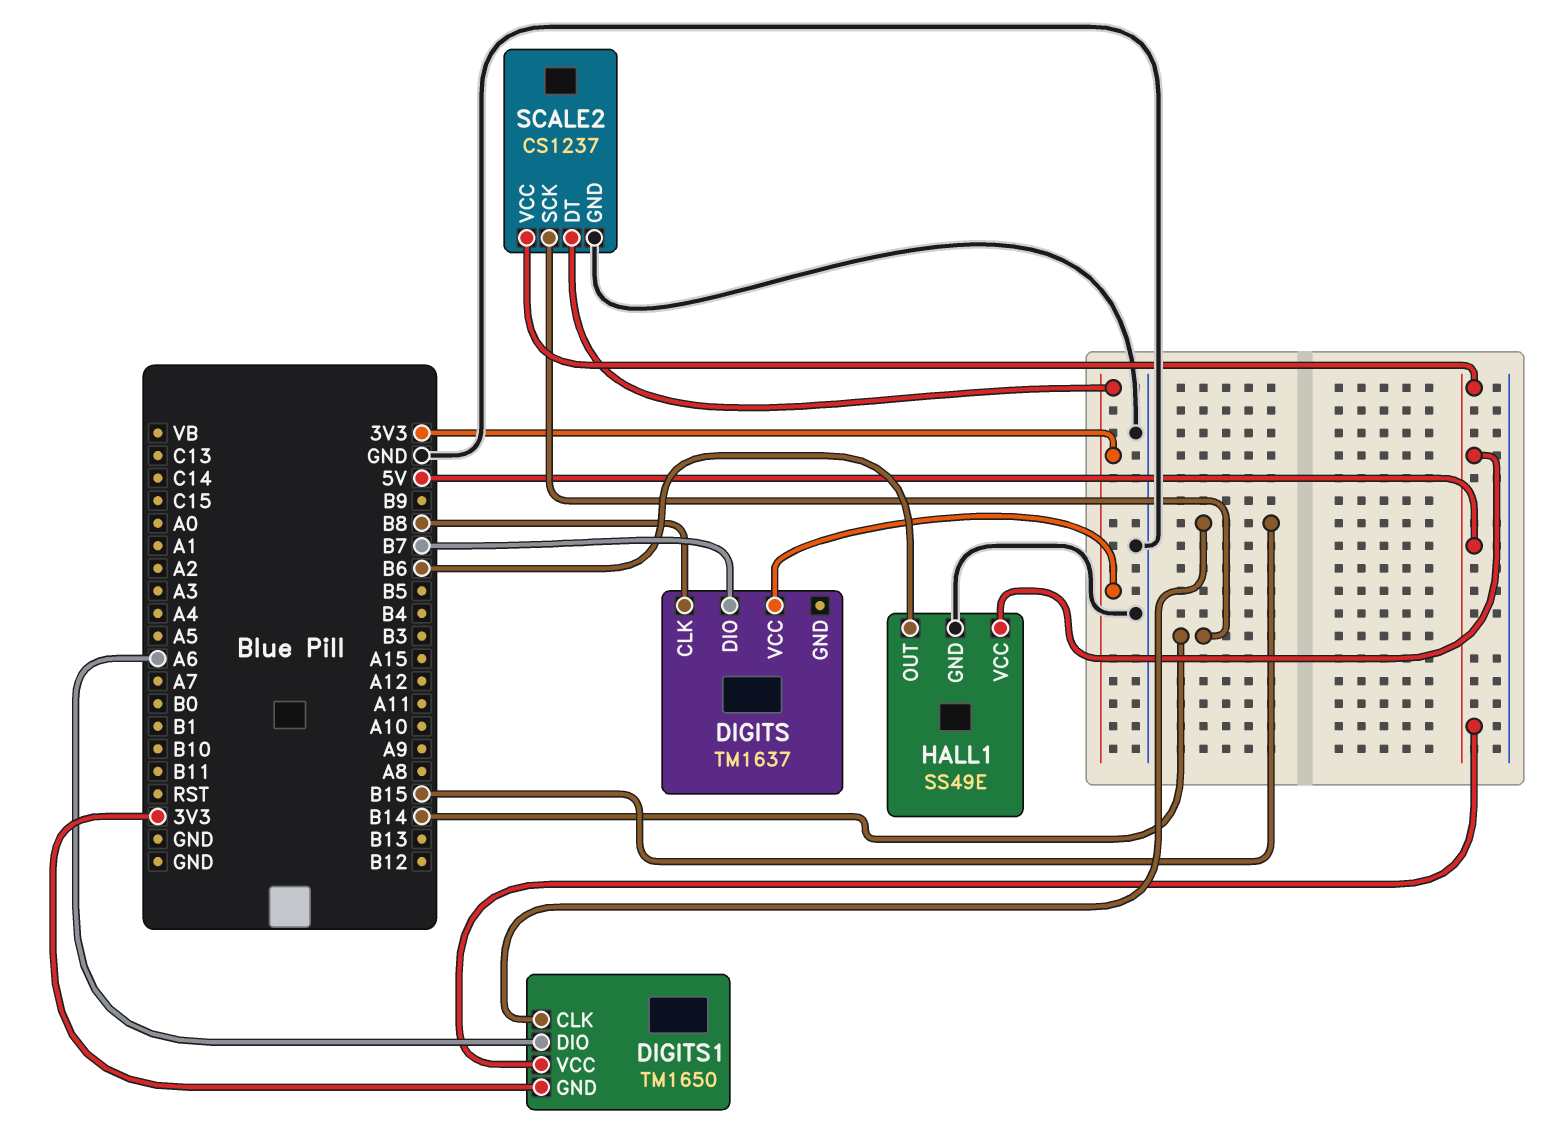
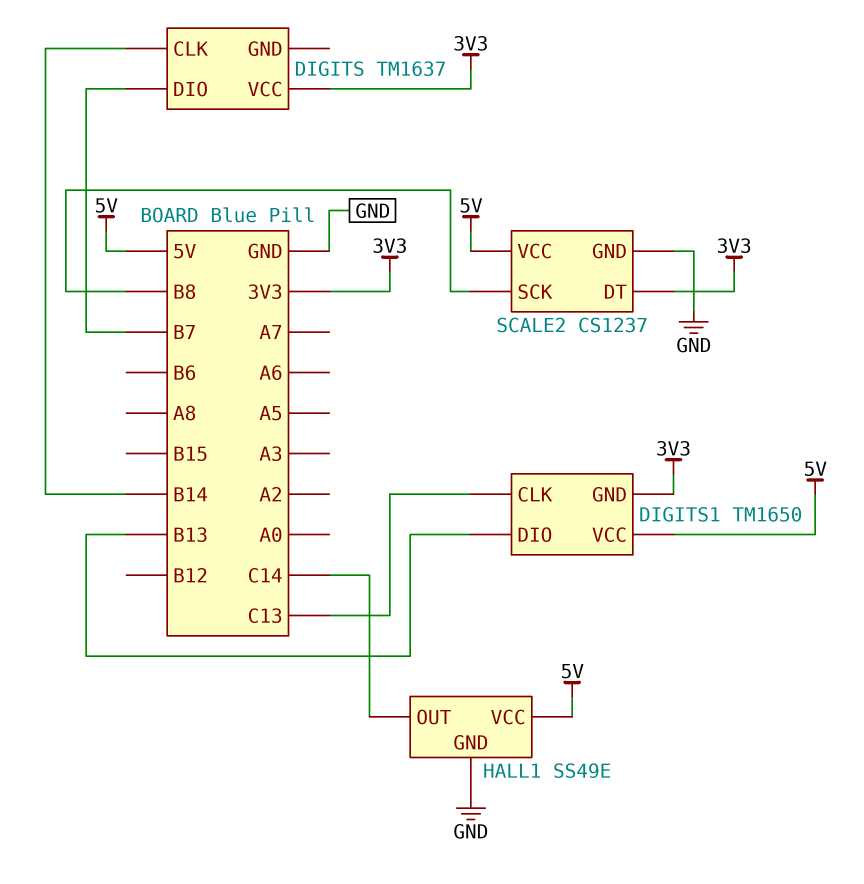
DIGITS pin CLK: B8 -> B14
DIGITS1 pin CLK: B15 -> C13
DIGITS1 pin DIO: A6 -> B13
HALL1 pin OUT: B6 -> C14
SCALE2 pin SCK: B14 -> B8

